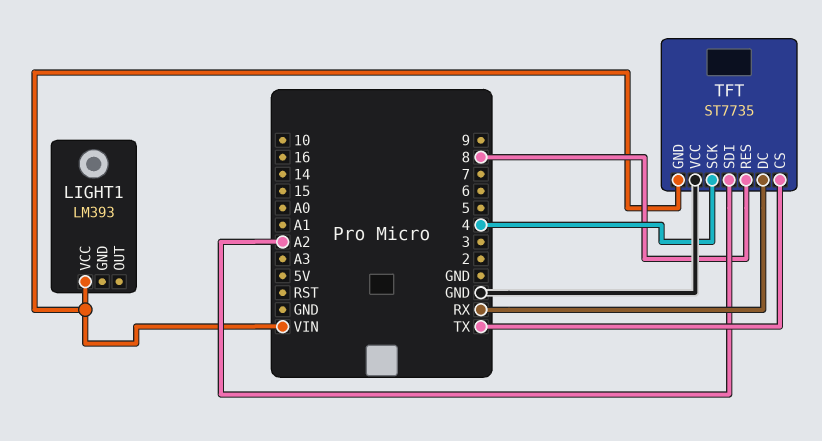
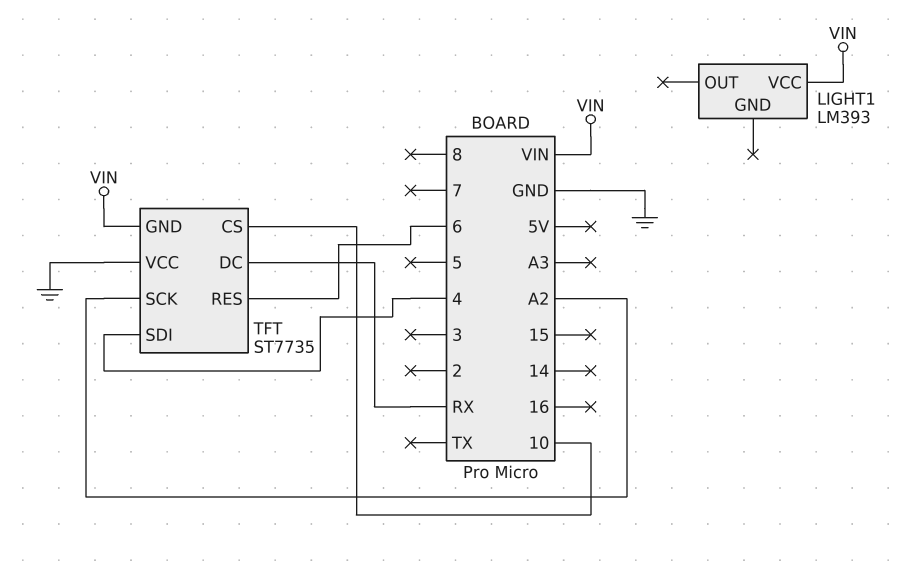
TFT pin CS: TX -> 10
TFT pin RES: 8 -> 6
TFT pin SCK: 4 -> A2
TFT pin SDI: A2 -> 4

